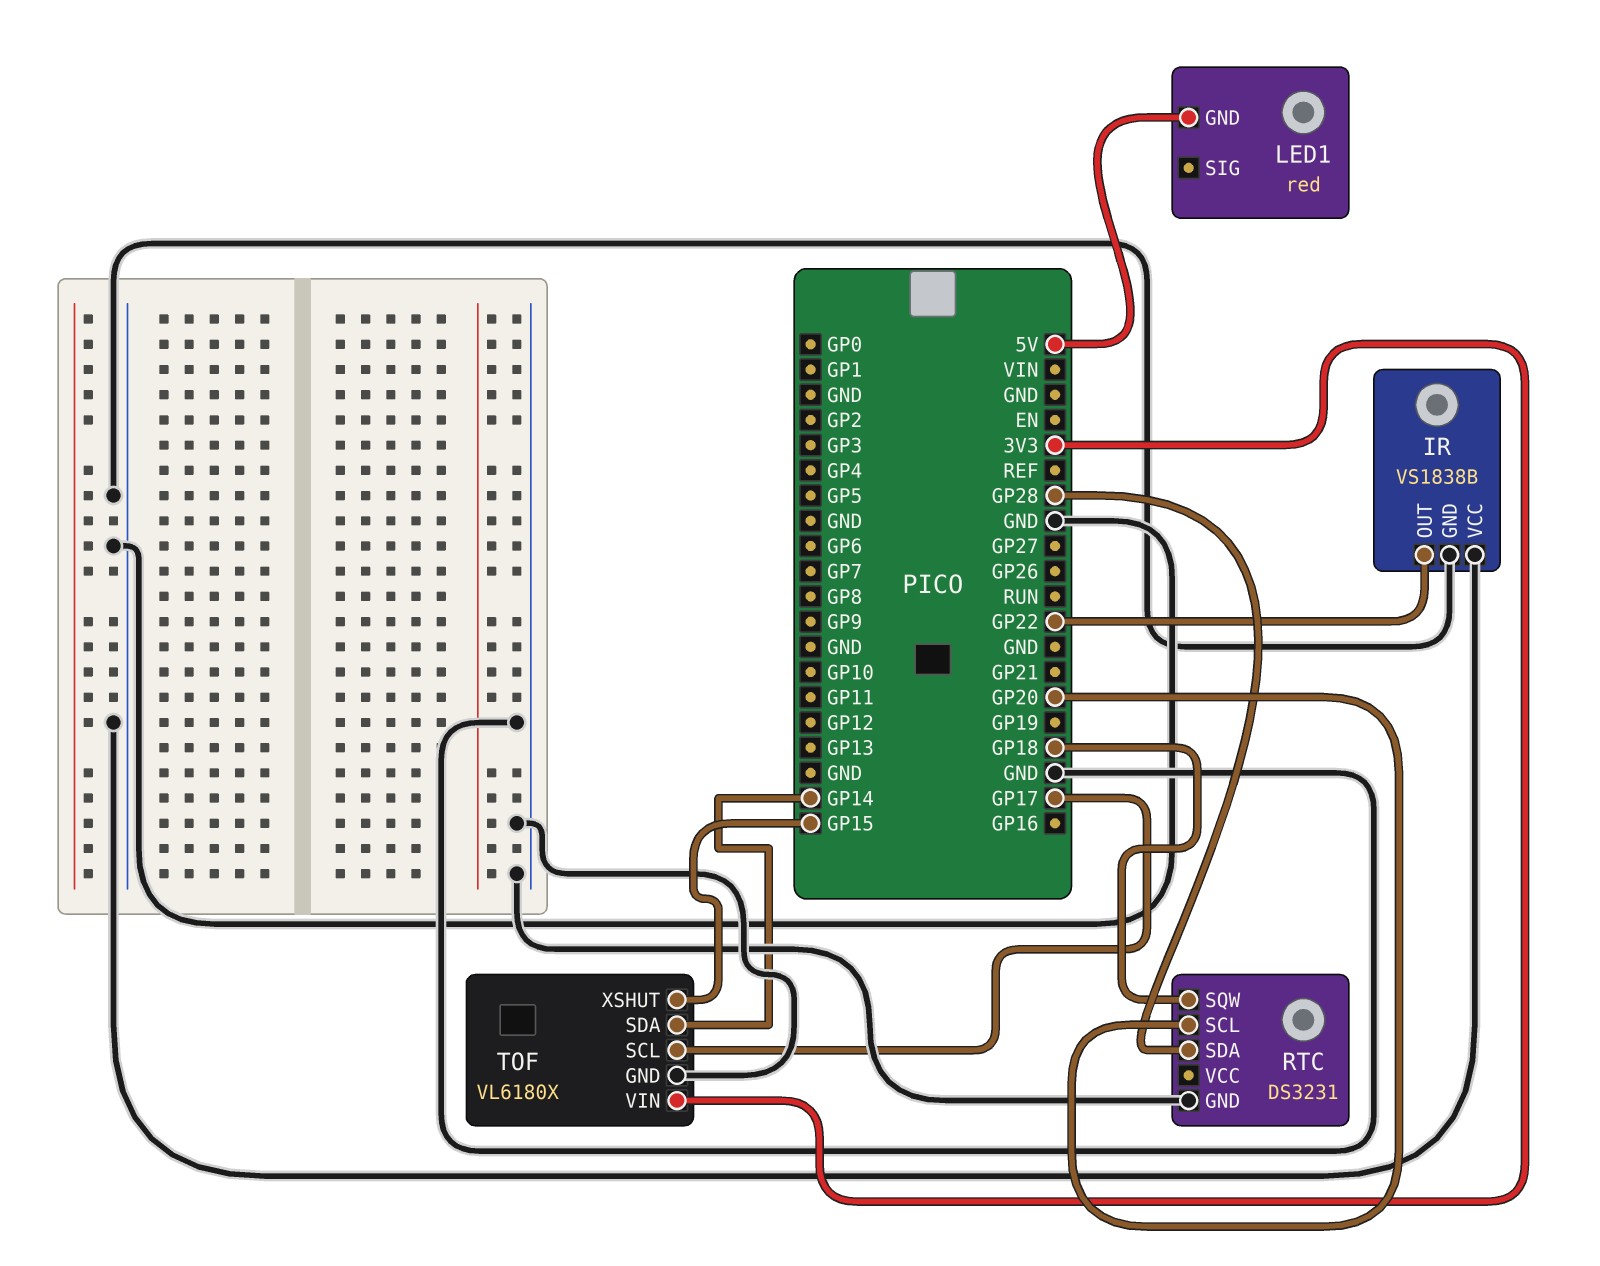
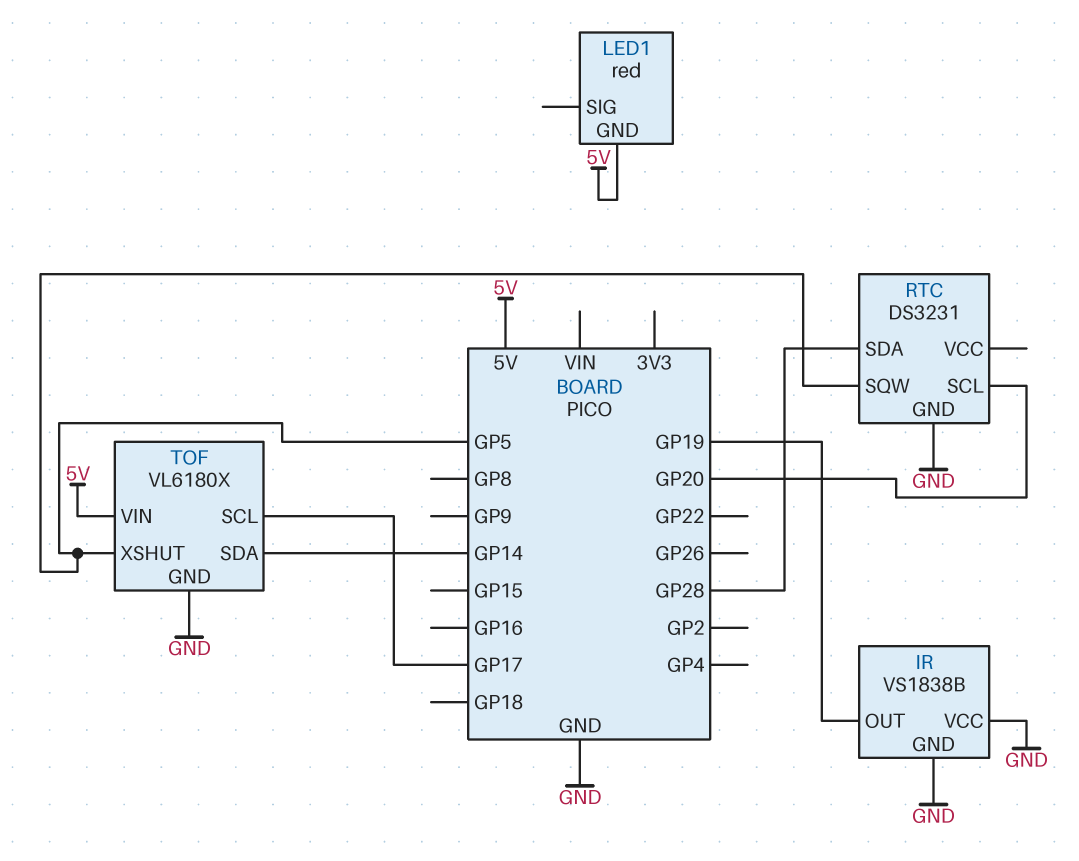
IR pin OUT: GP22 -> GP19
RTC pin SQW: GP18 -> GP5
TOF pin VIN: 3V3 -> 5V
TOF pin XSHUT: GP15 -> GP5

